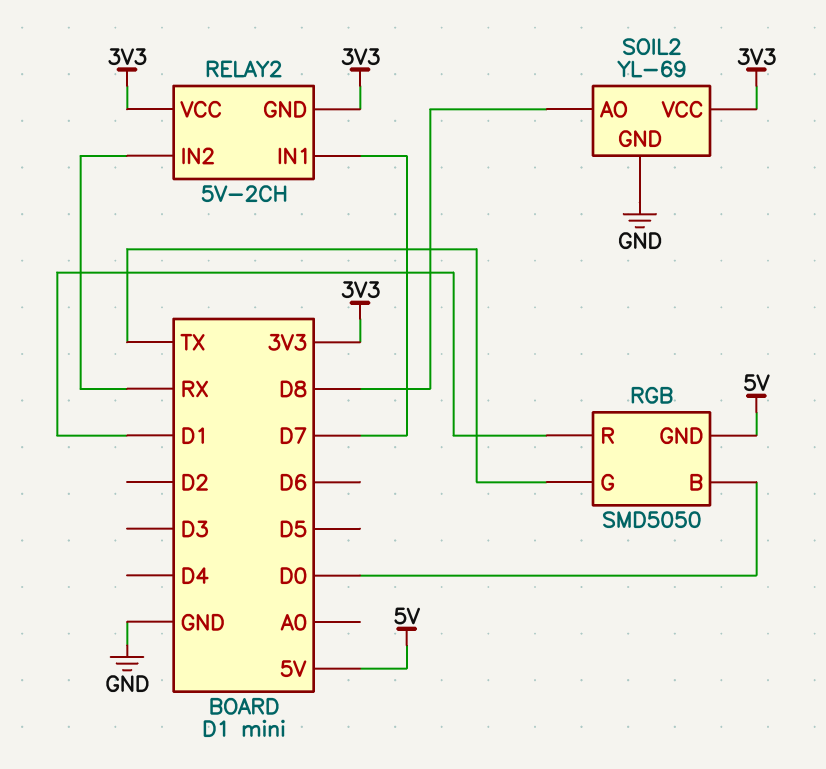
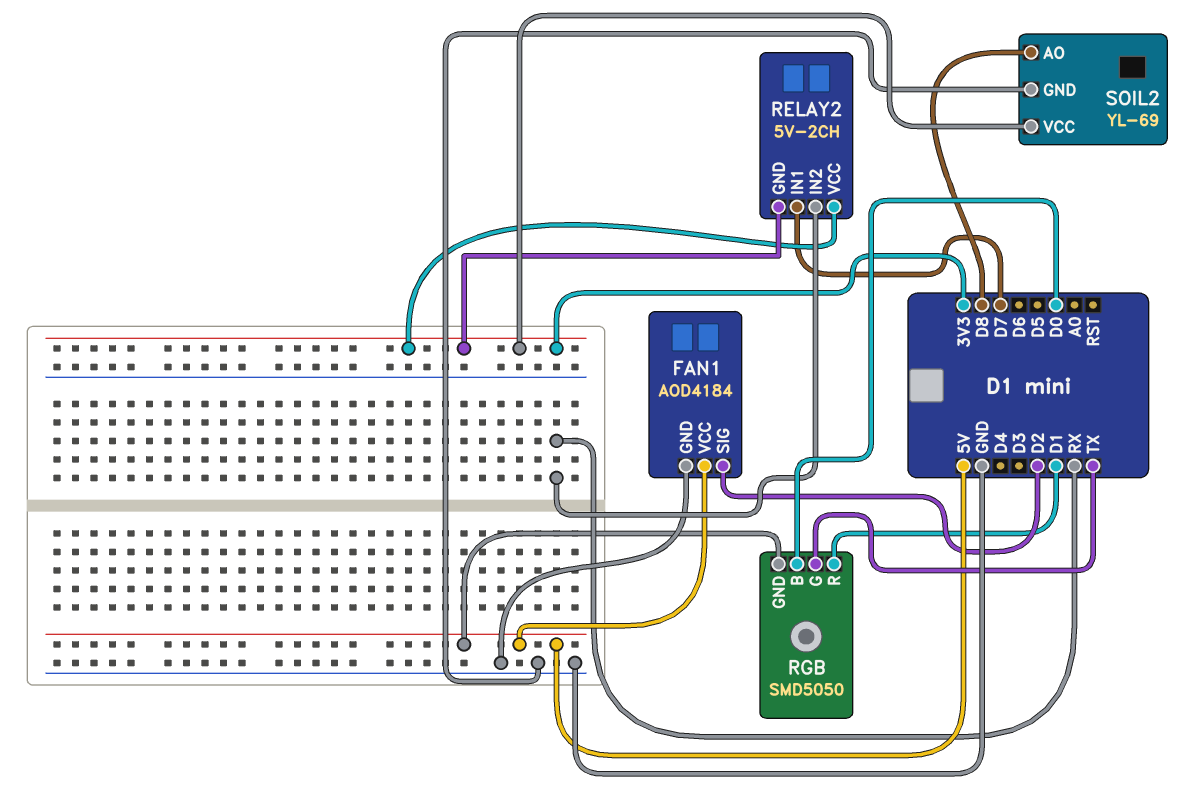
FAN1: none -> AOD4184
FAN1 pin GND: none -> GND
FAN1 pin SIG: none -> D2
FAN1 pin VCC: none -> 5V

